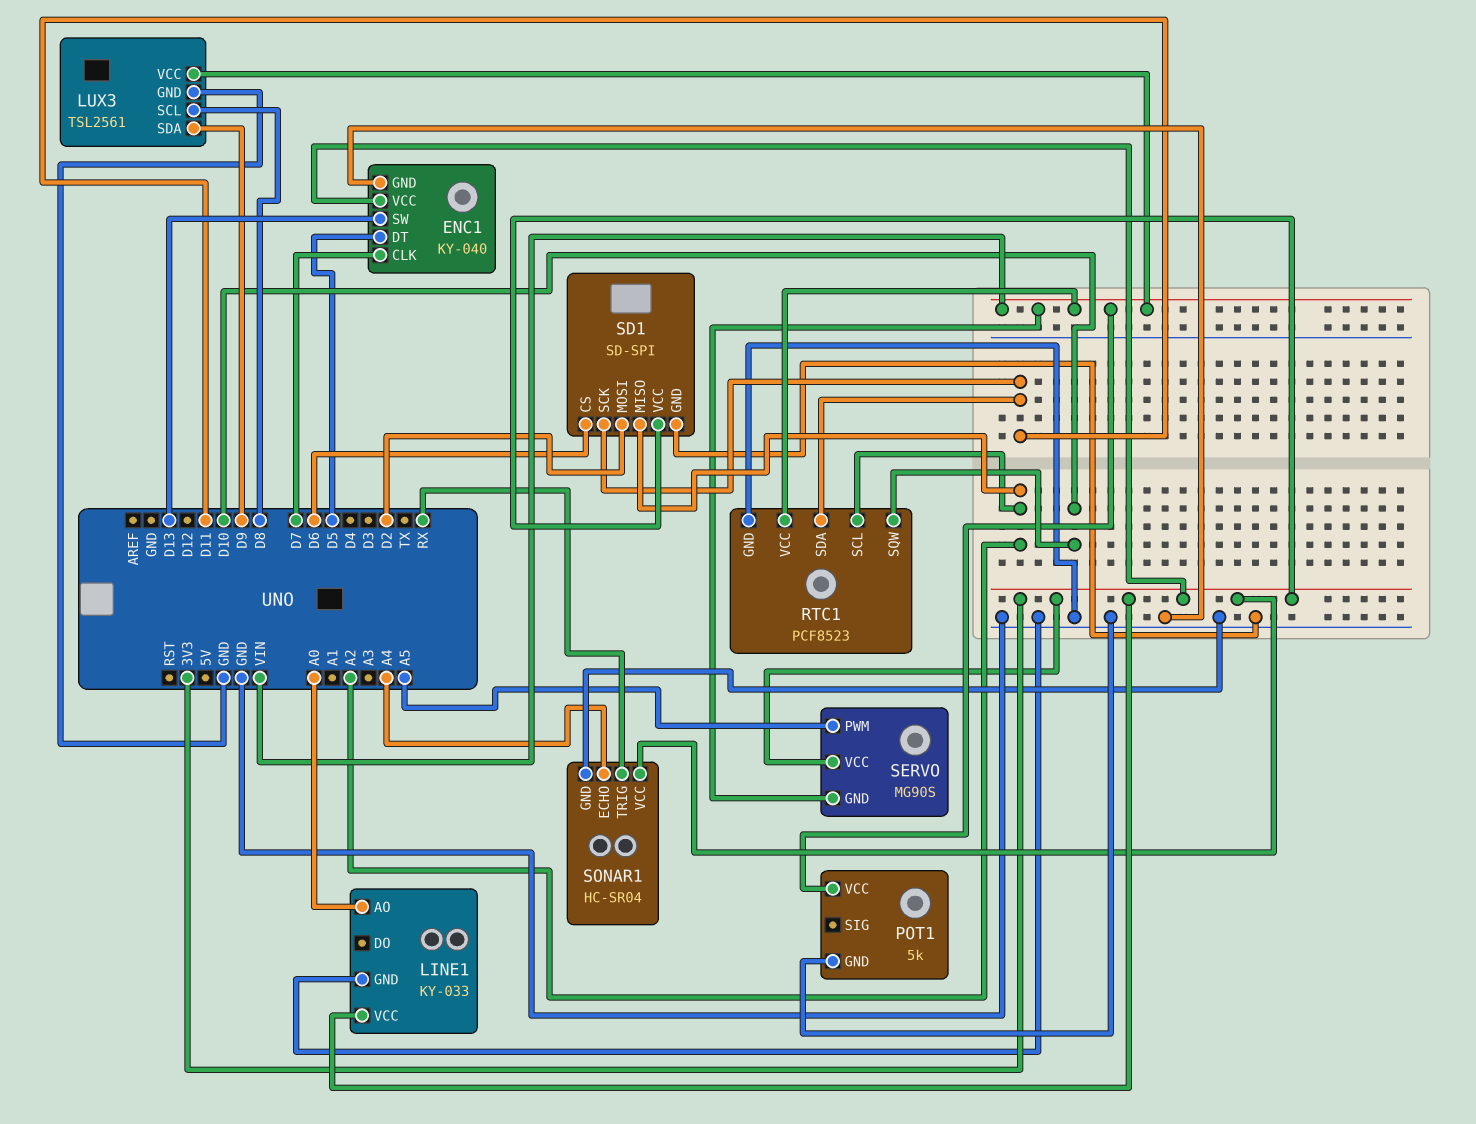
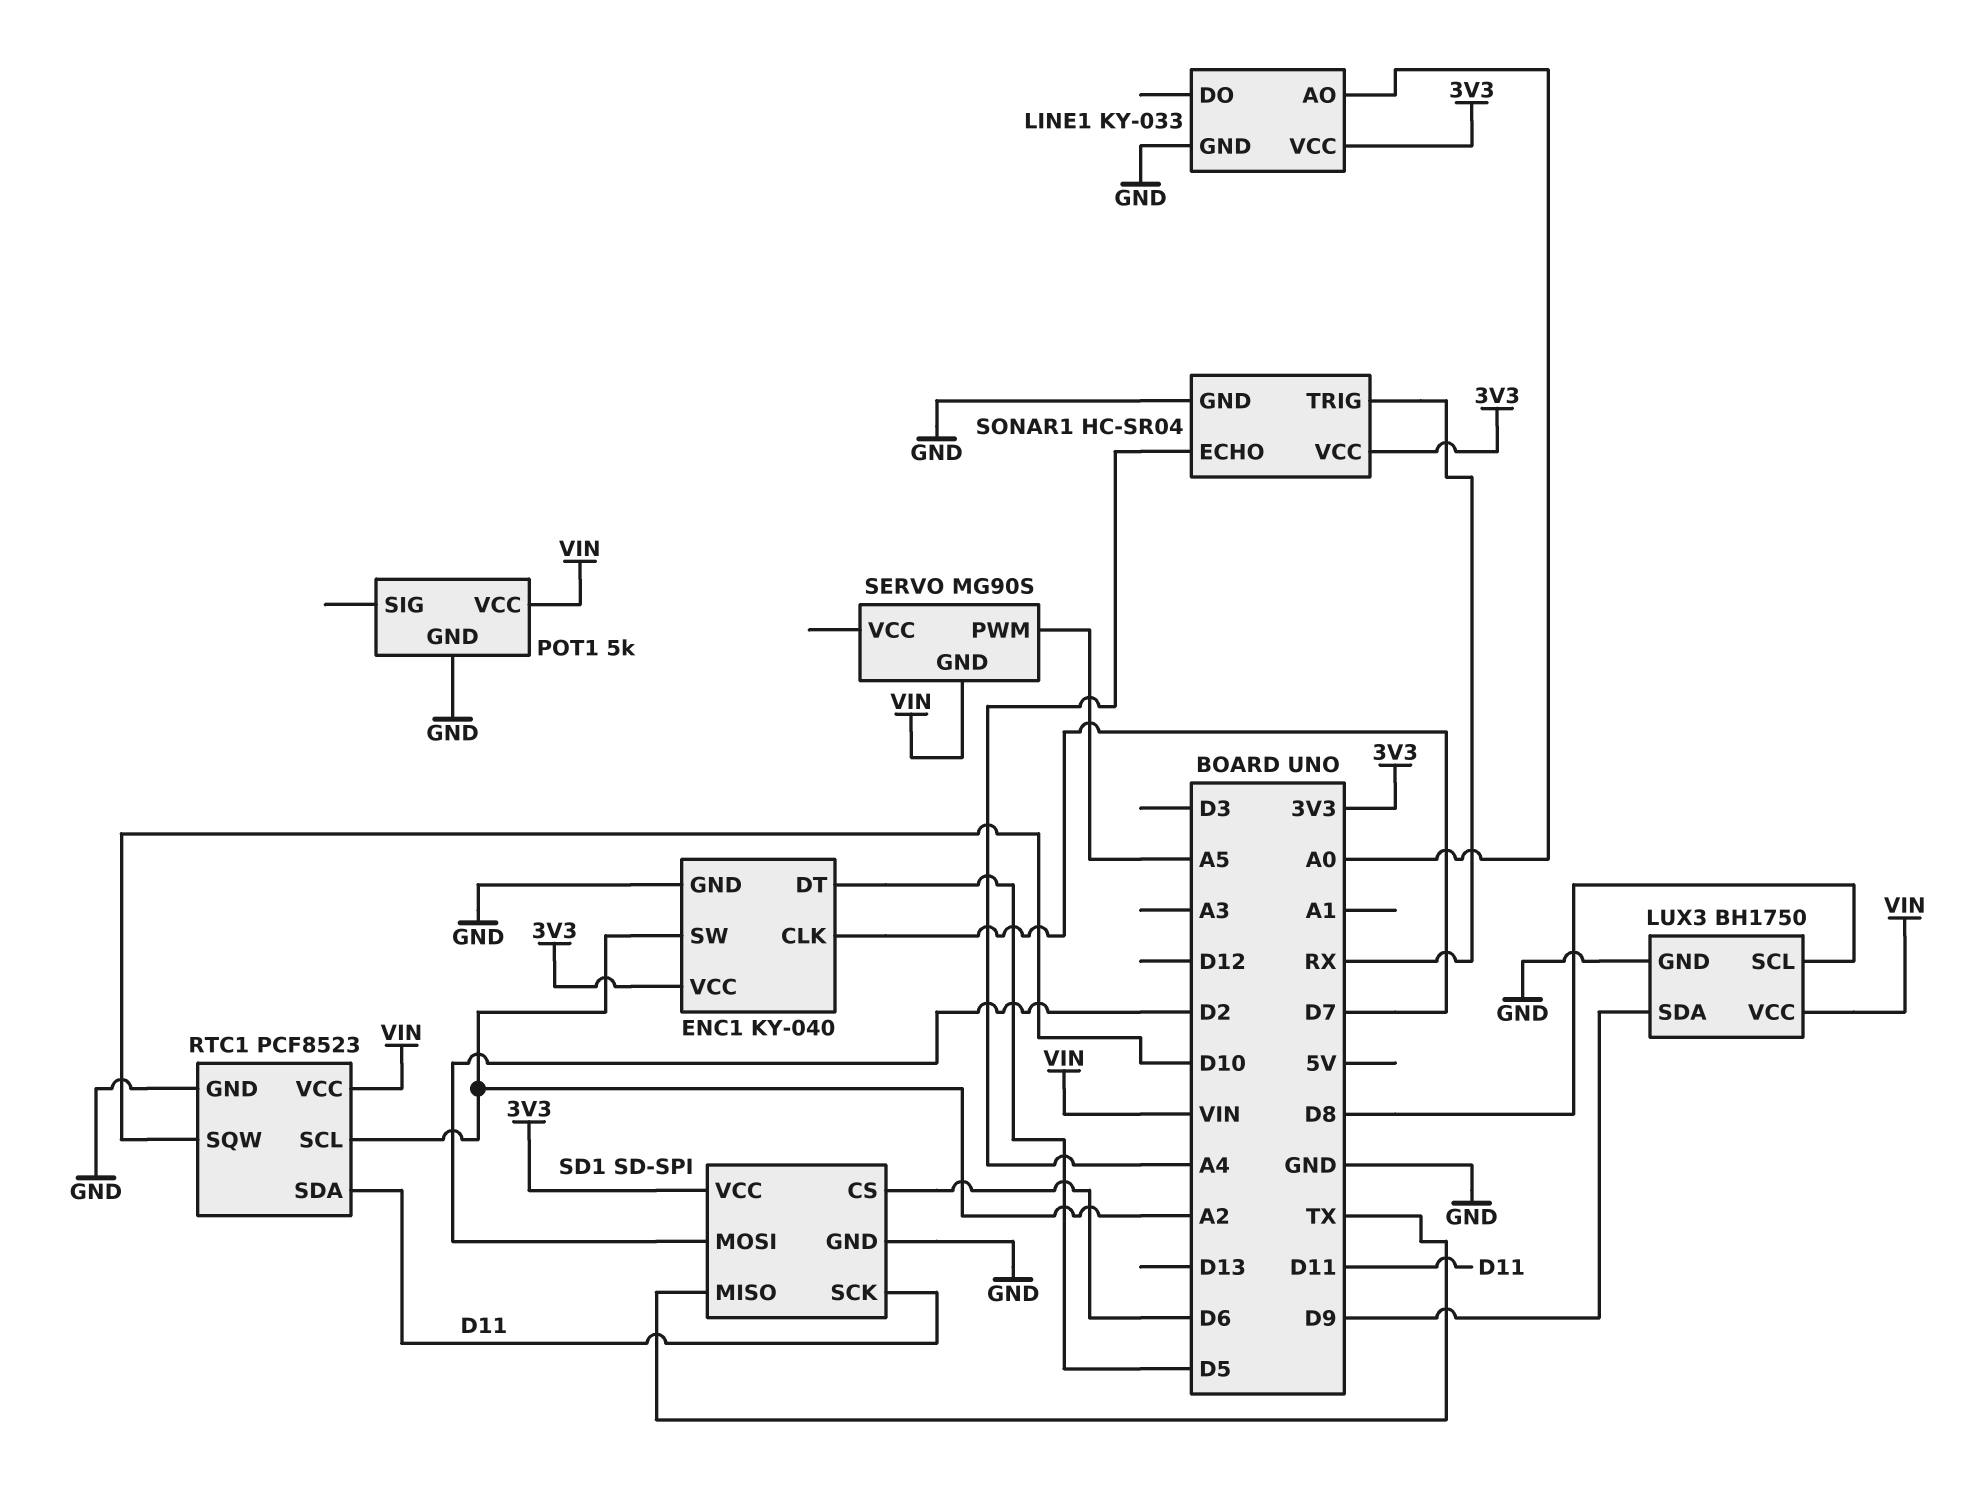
ENC1 pin SW: D13 -> A2
LUX3: TSL2561 -> BH1750
SD1 pin MISO: A2 -> TX
SERVO pin VCC: 3V3 -> none

